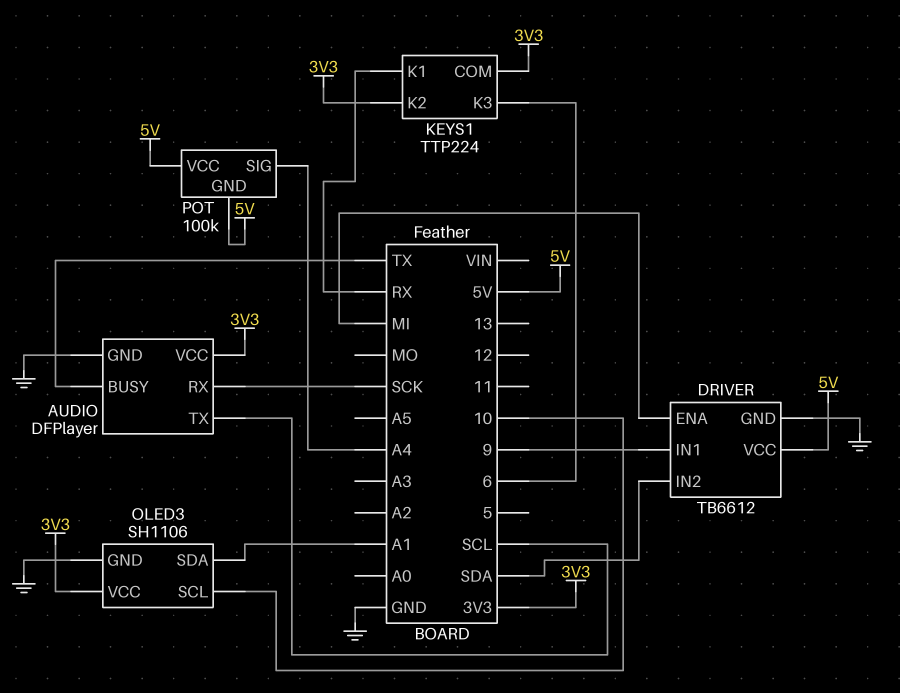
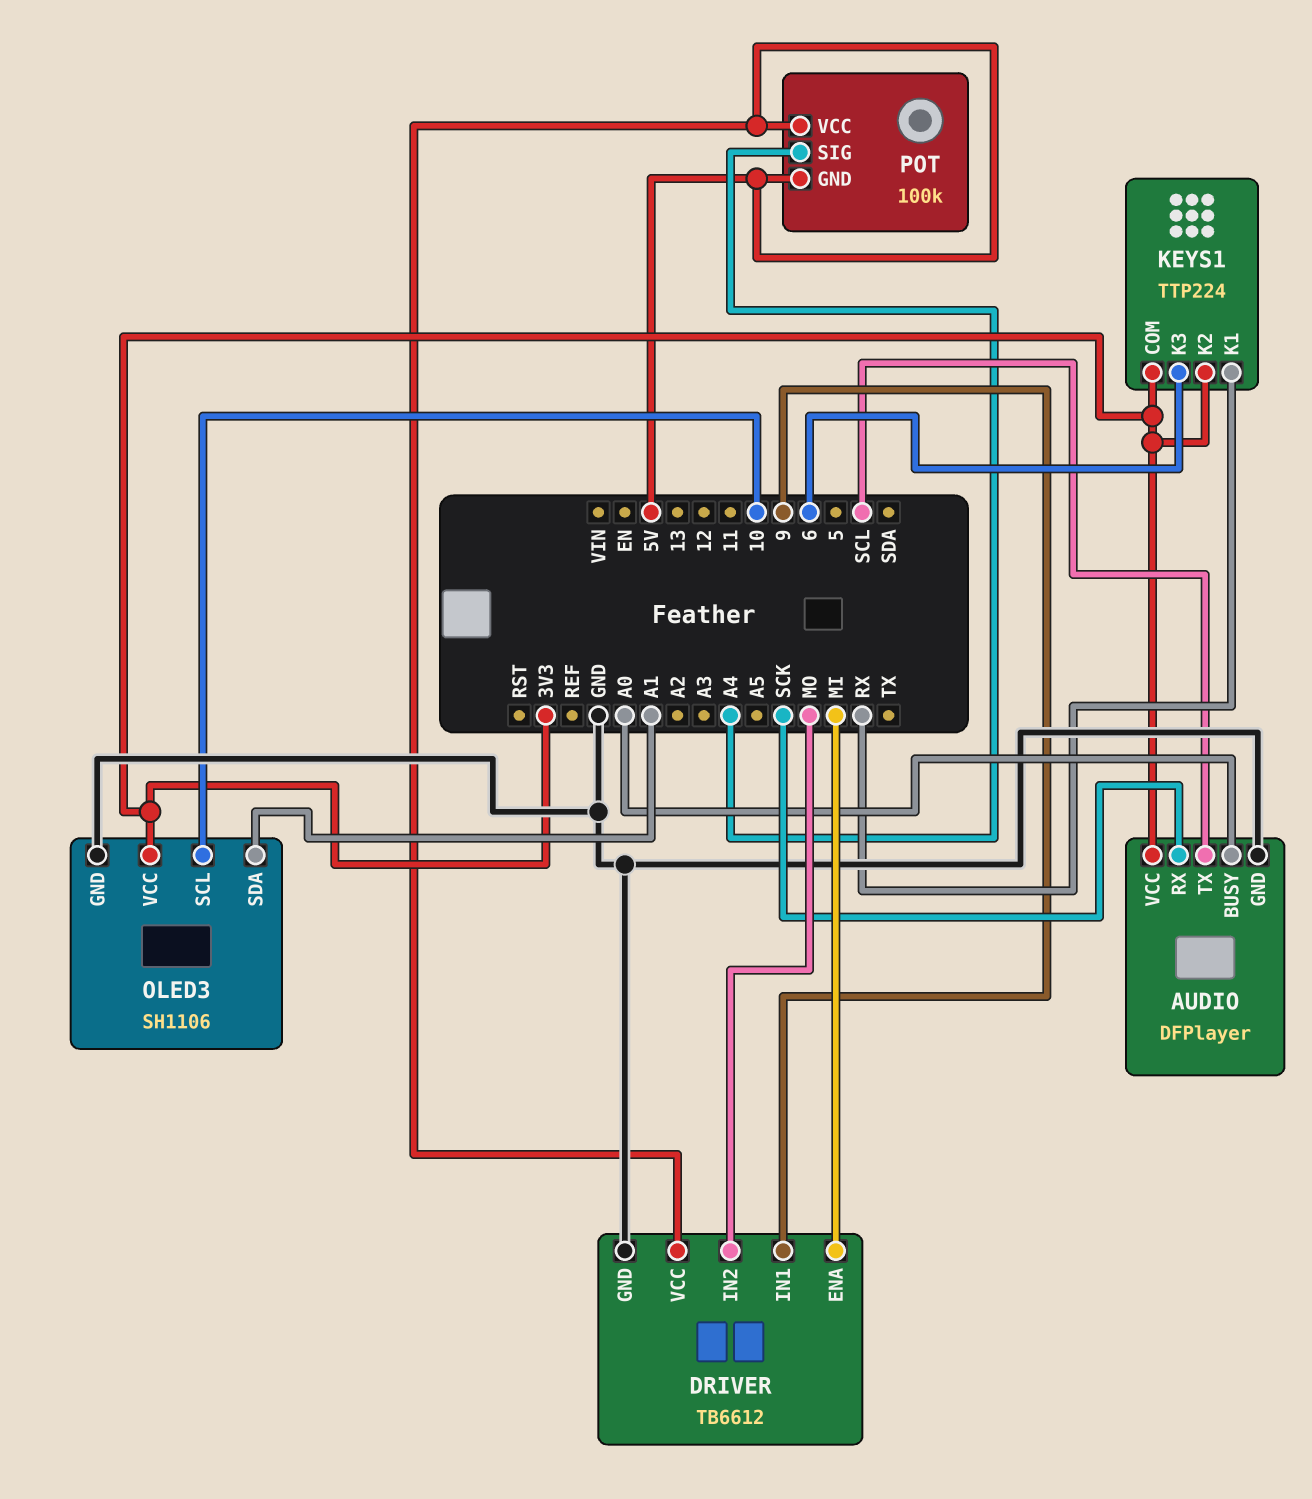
AUDIO pin BUSY: TX -> A0
DRIVER pin IN2: SDA -> MO

